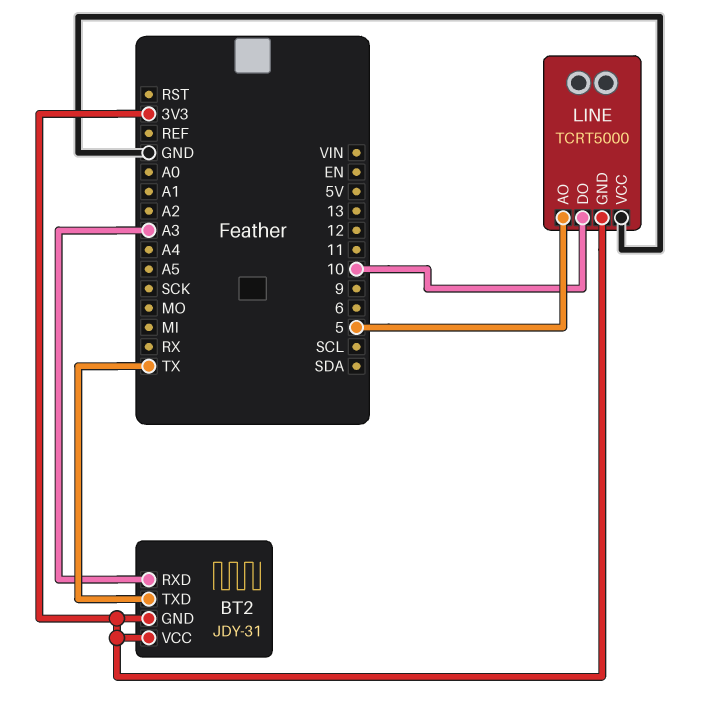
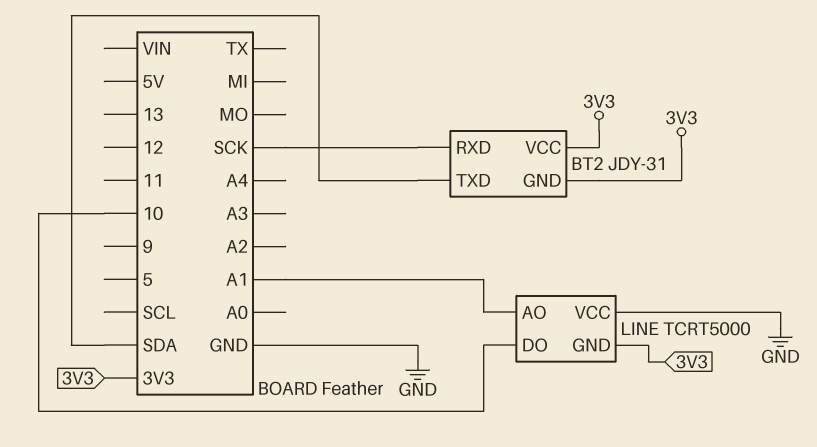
BT2 pin RXD: A3 -> SCK
BT2 pin TXD: TX -> SDA
LINE pin AO: 5 -> A1

